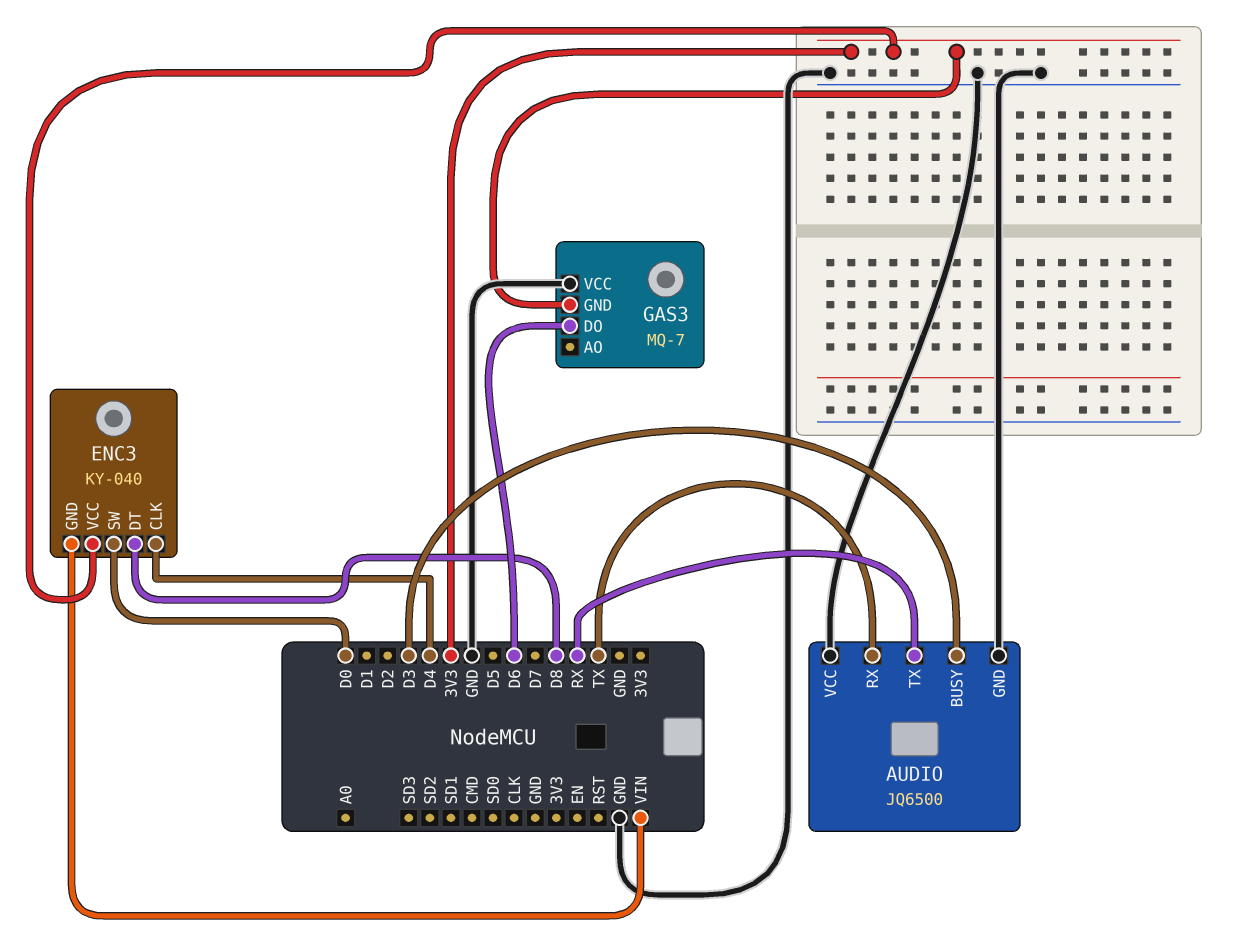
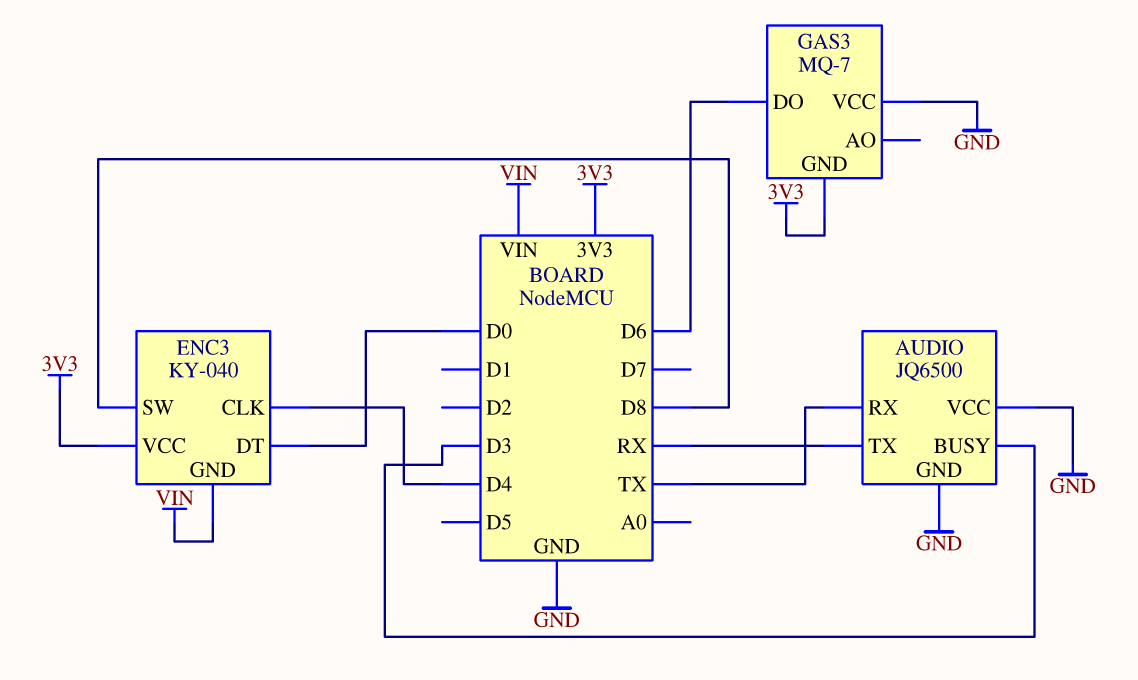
ENC3 pin DT: D8 -> D0
ENC3 pin SW: D0 -> D8

